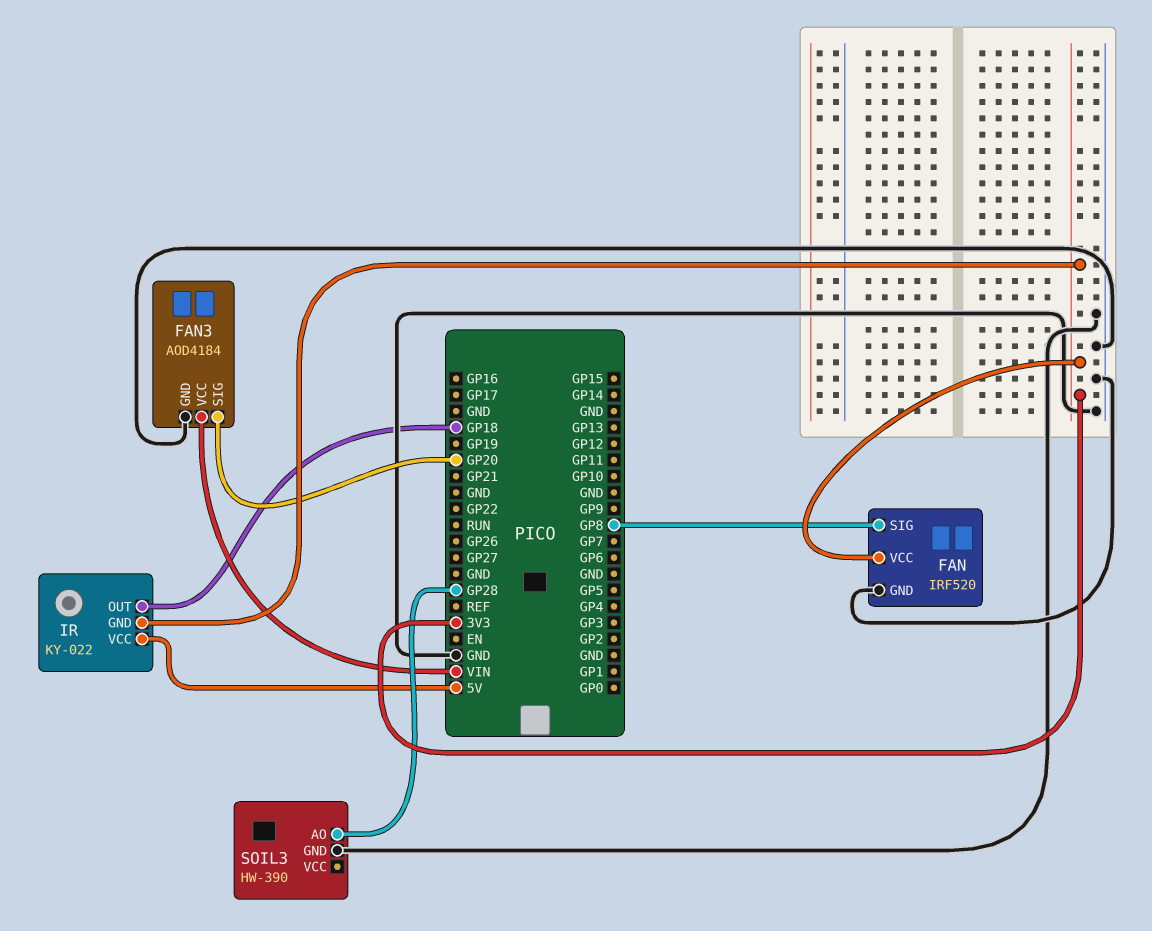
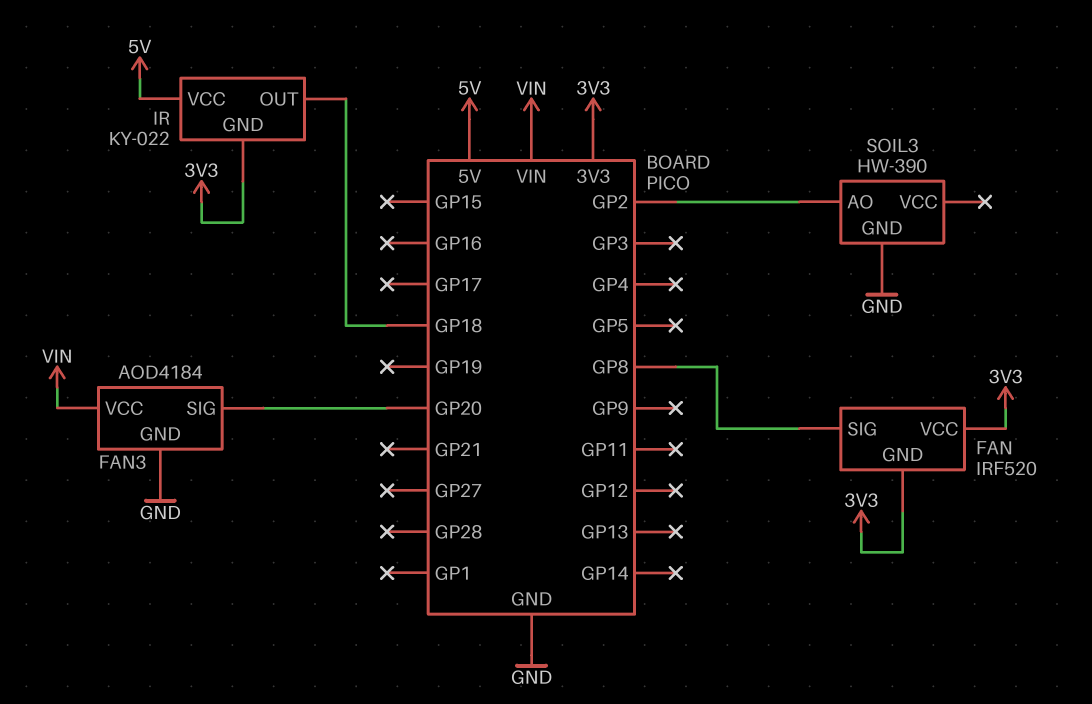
FAN pin GND: GND -> 3V3
SOIL3 pin AO: GP28 -> GP2

